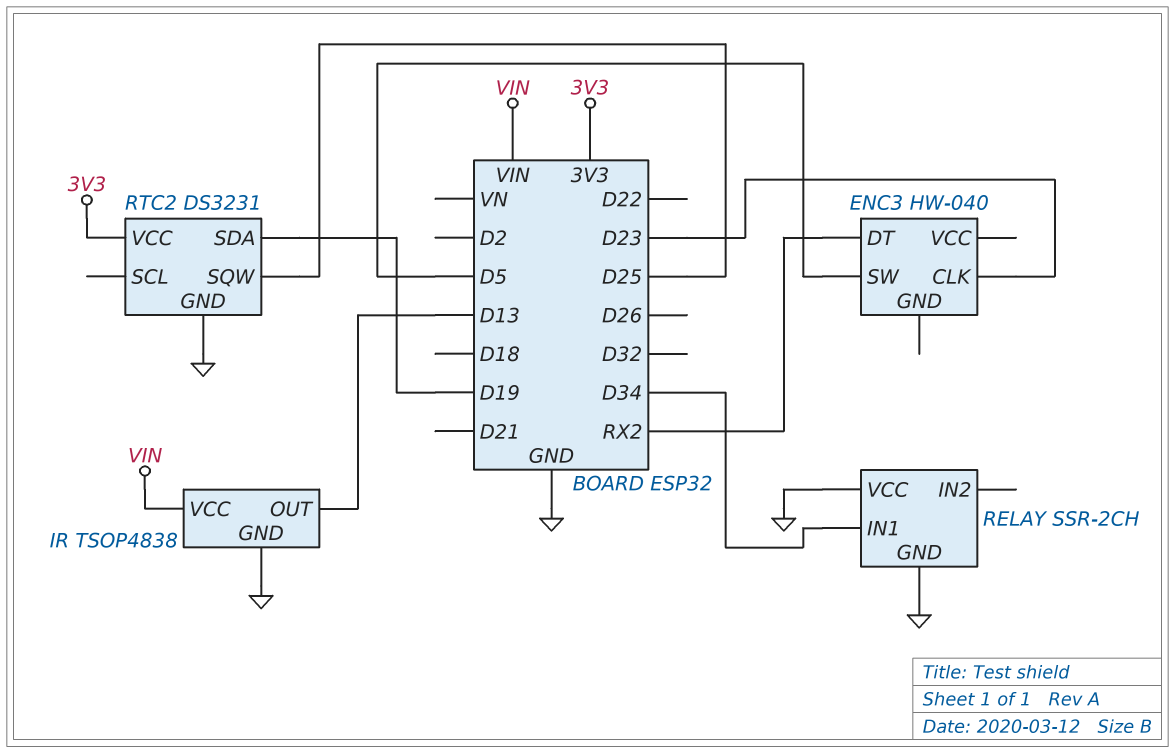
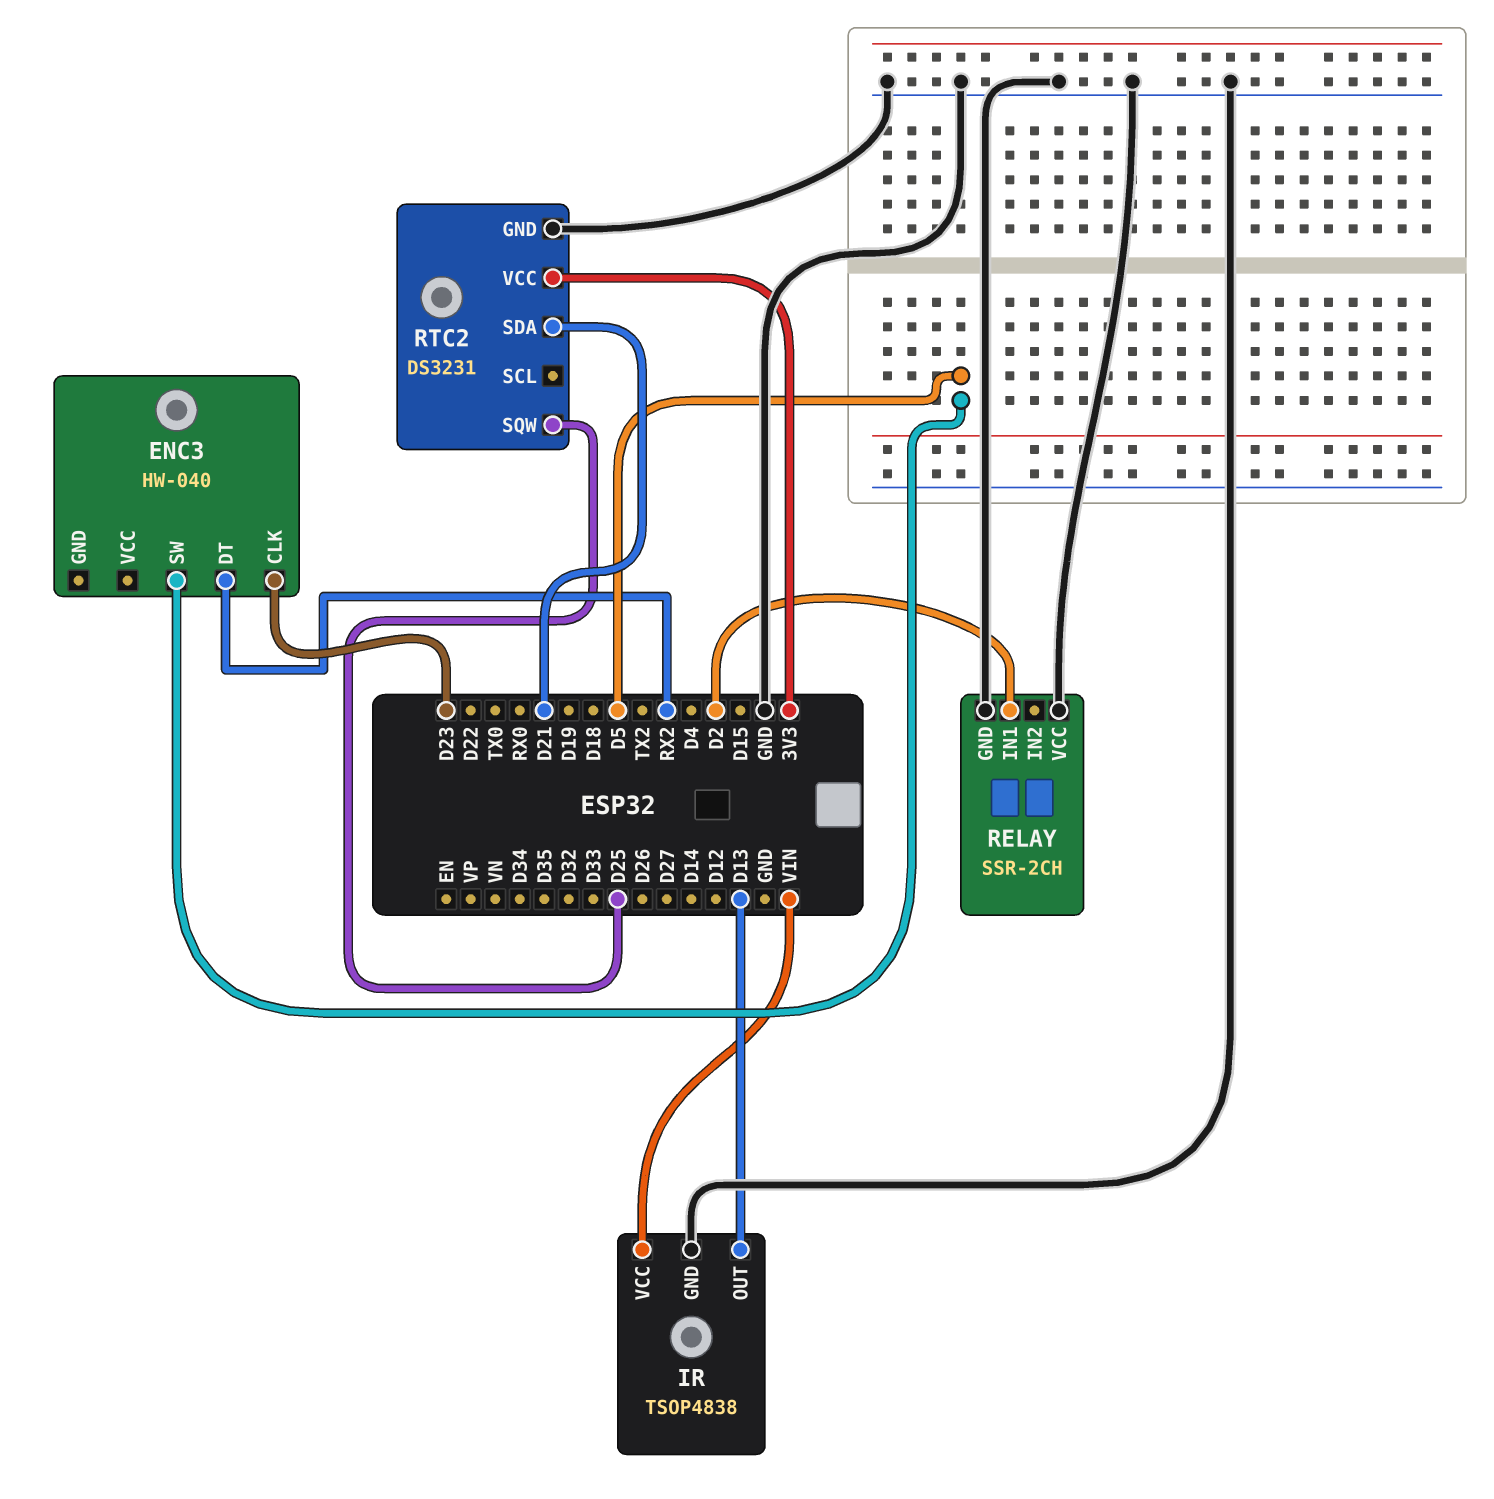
RELAY pin IN1: D34 -> D2
RTC2 pin SDA: D19 -> D21

